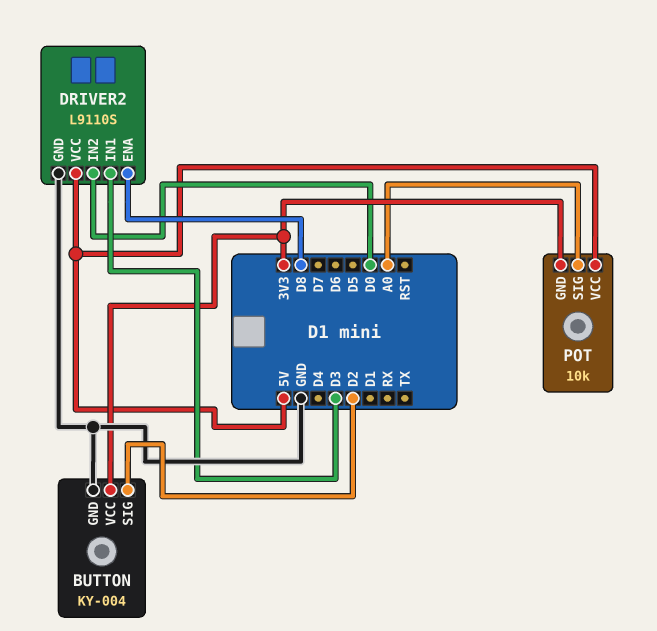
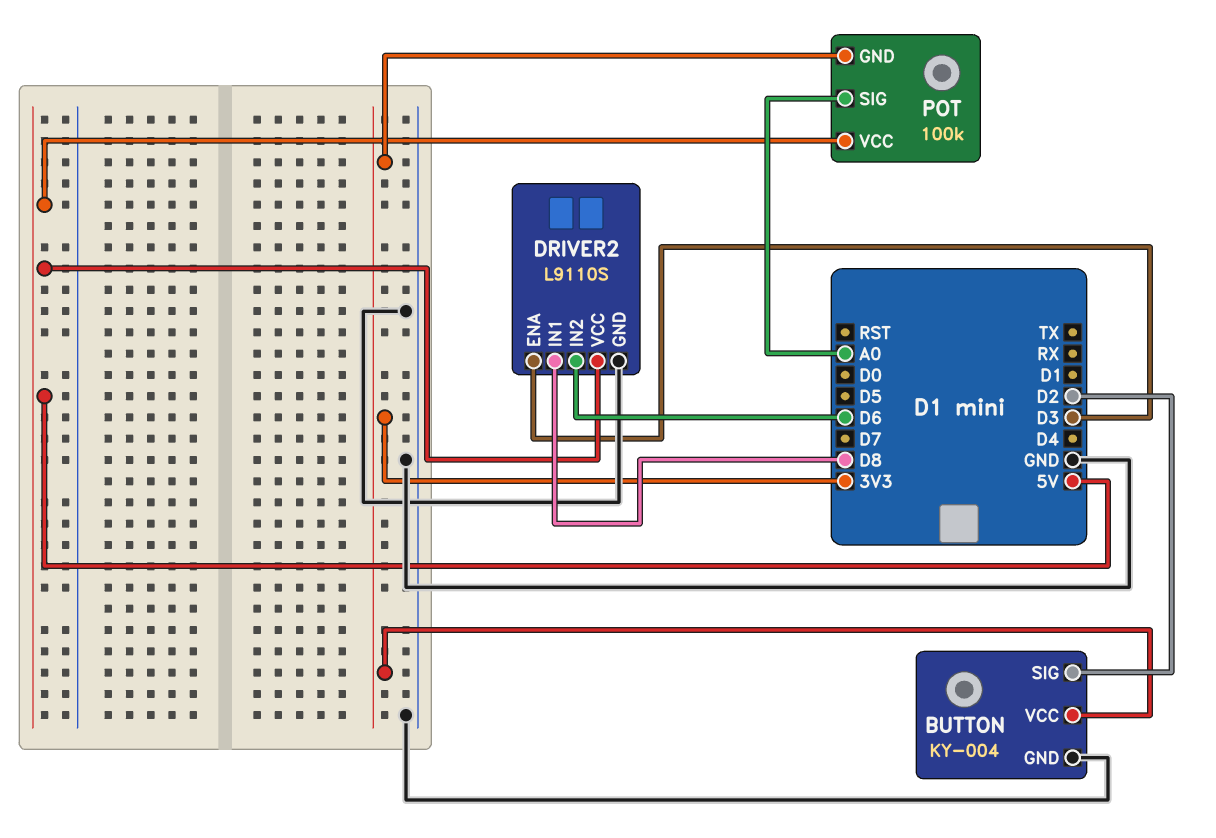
DRIVER2 pin ENA: D8 -> D3
DRIVER2 pin IN1: D3 -> D8
DRIVER2 pin IN2: D0 -> D6
POT: 10k -> 100k

